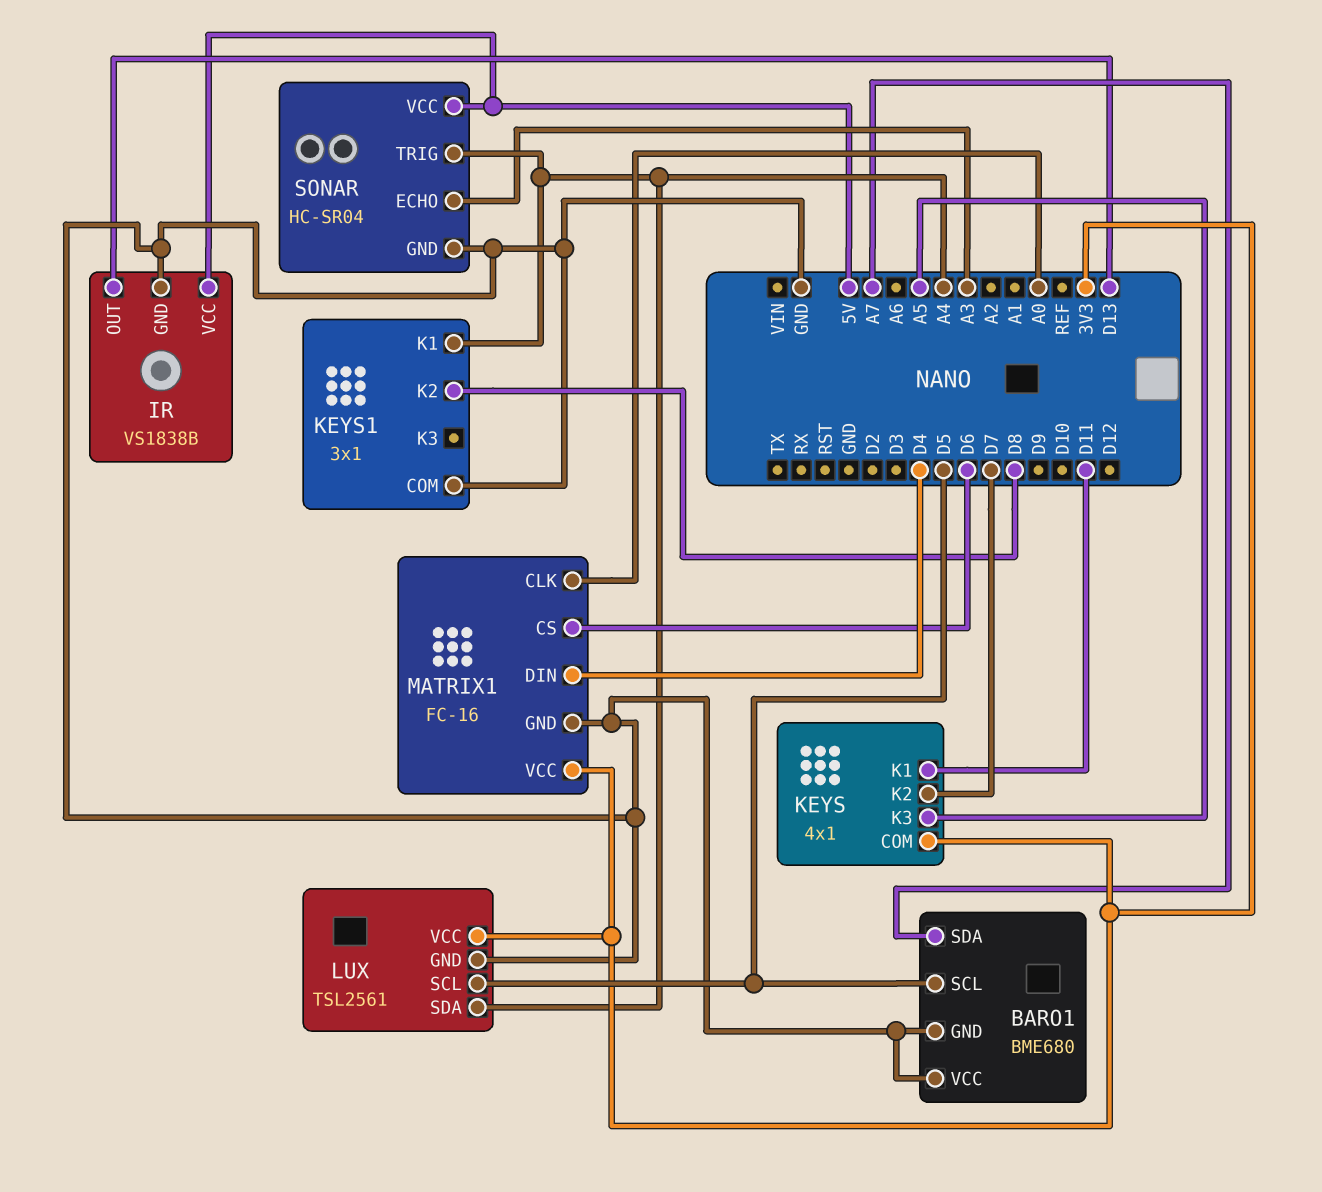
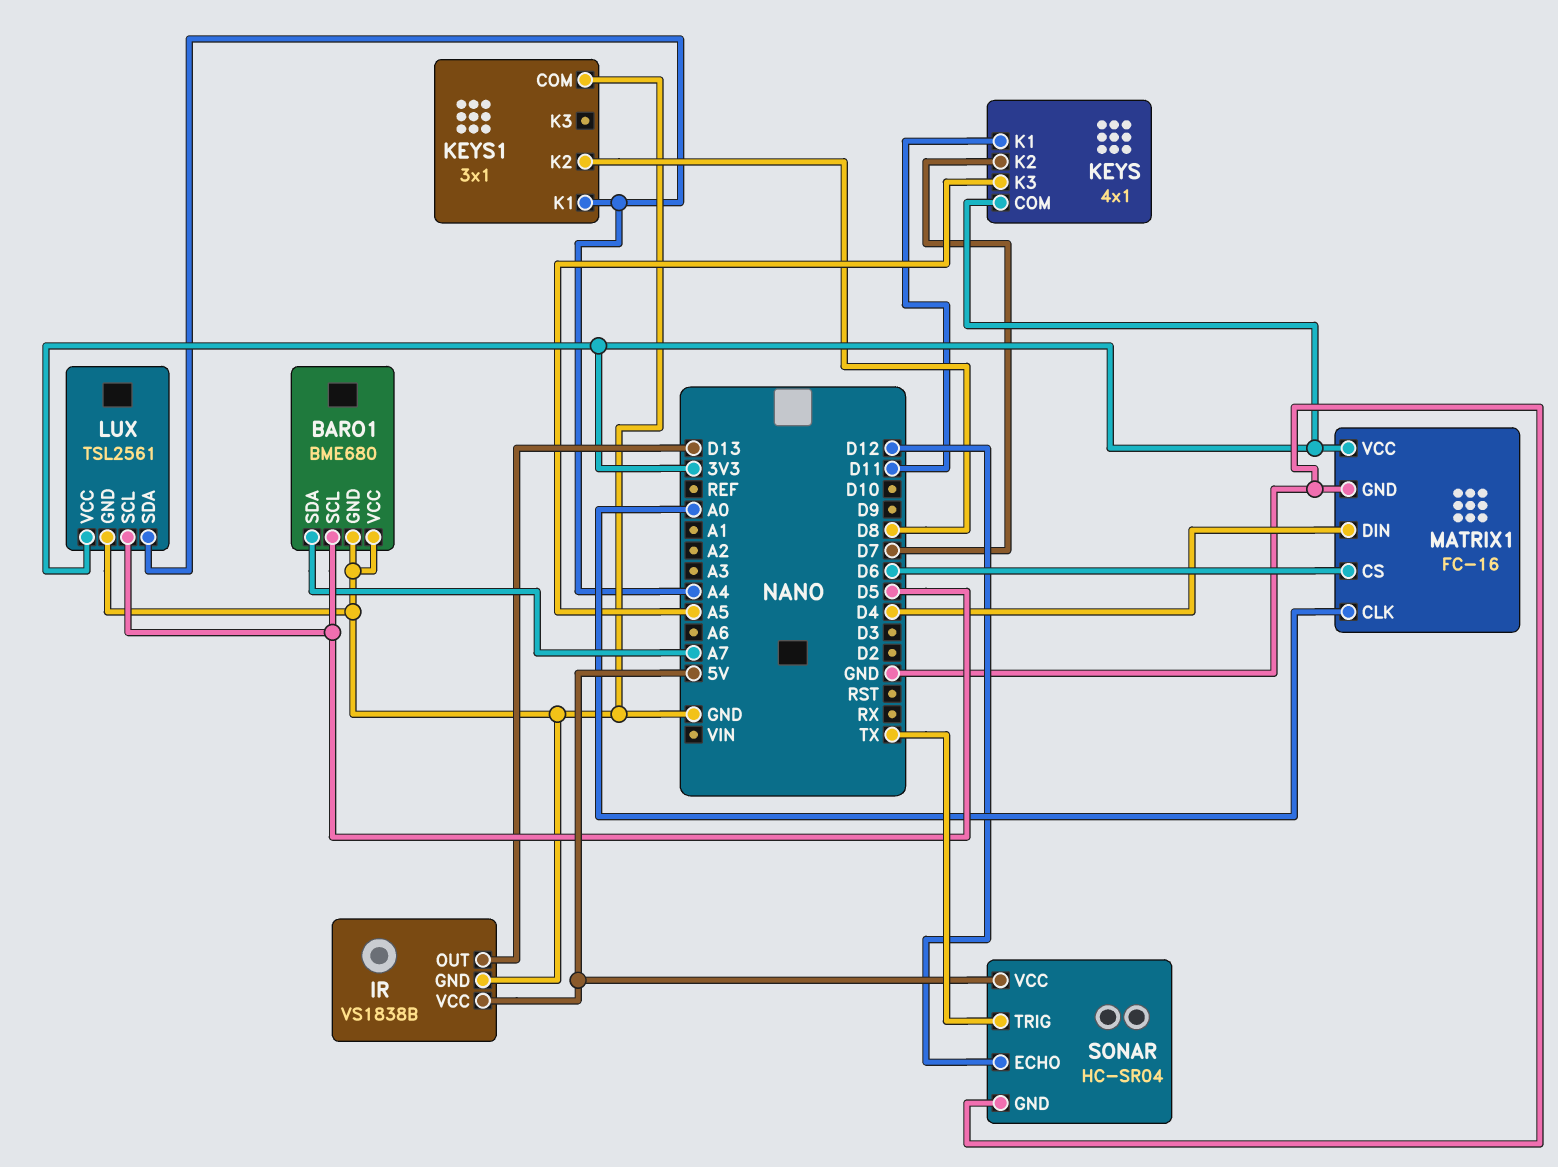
SONAR pin ECHO: A3 -> D12
SONAR pin TRIG: A4 -> TX

